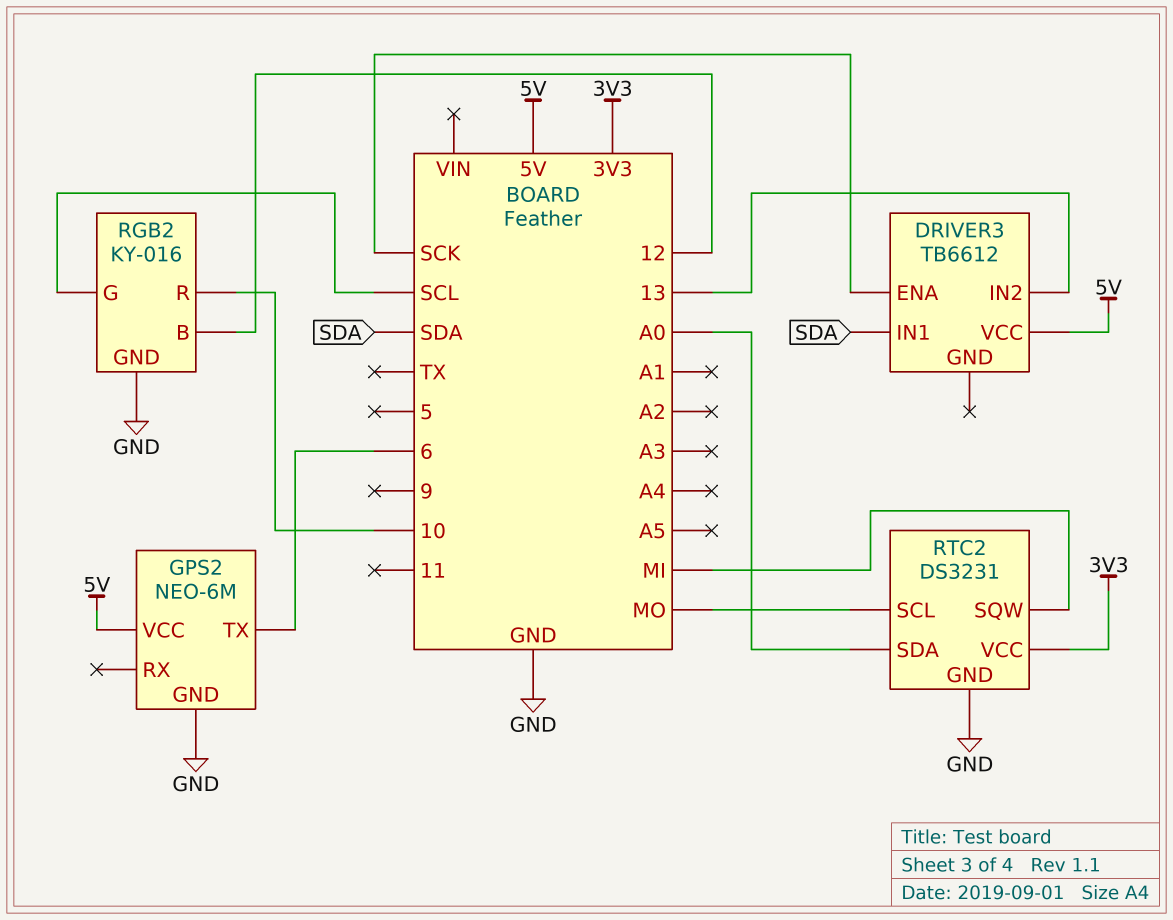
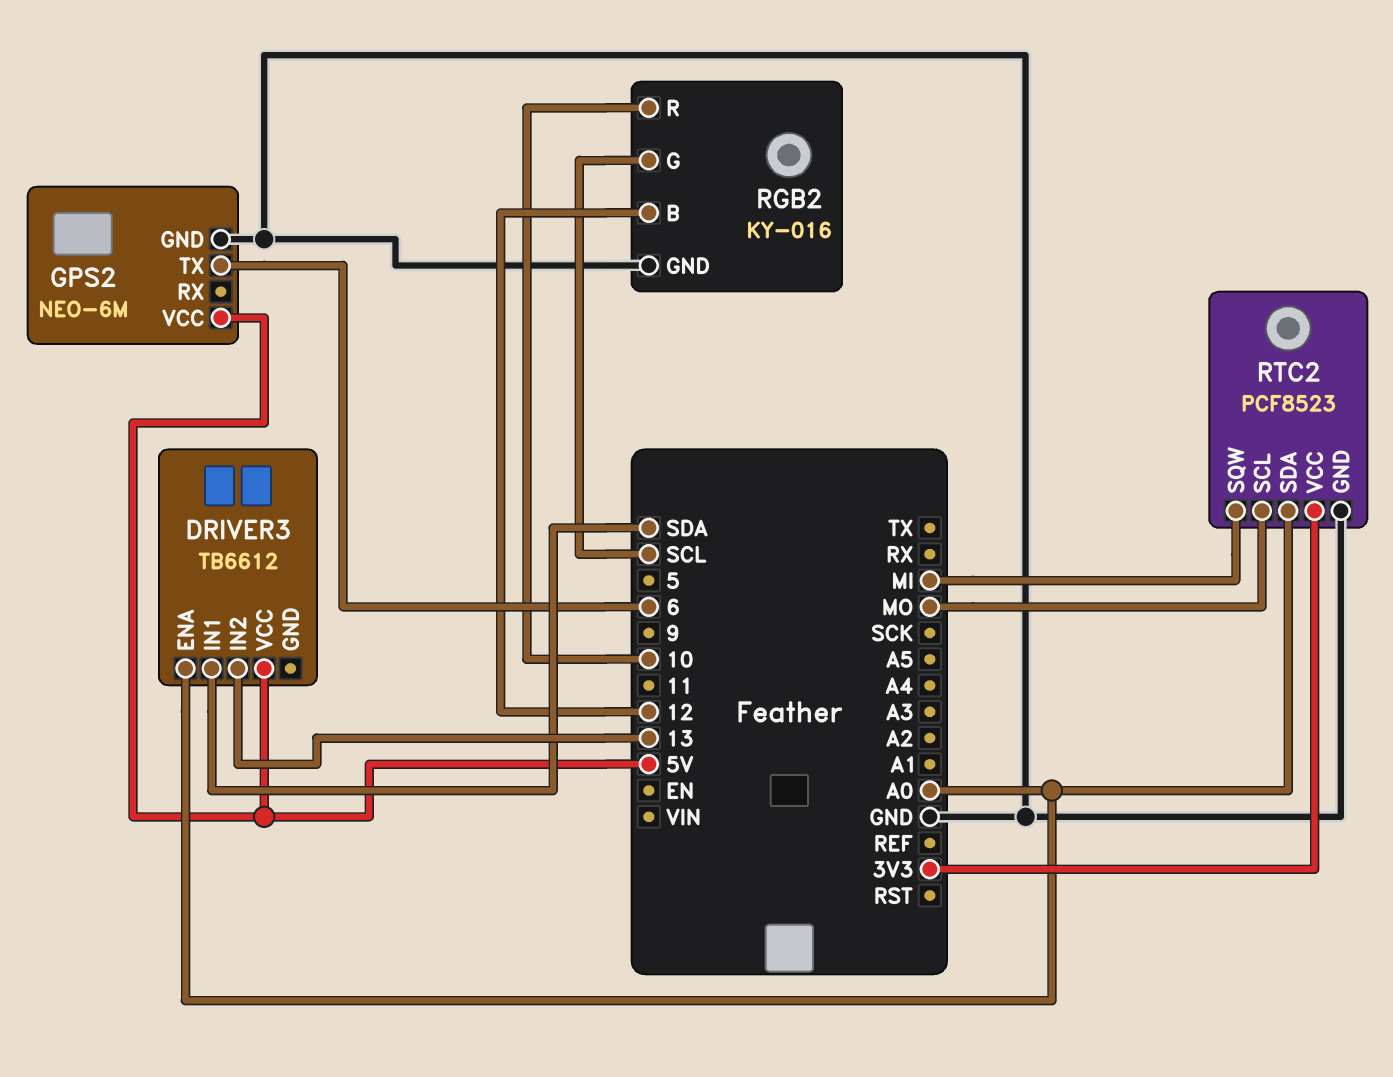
DRIVER3 pin ENA: SCK -> A0
RTC2: DS3231 -> PCF8523

